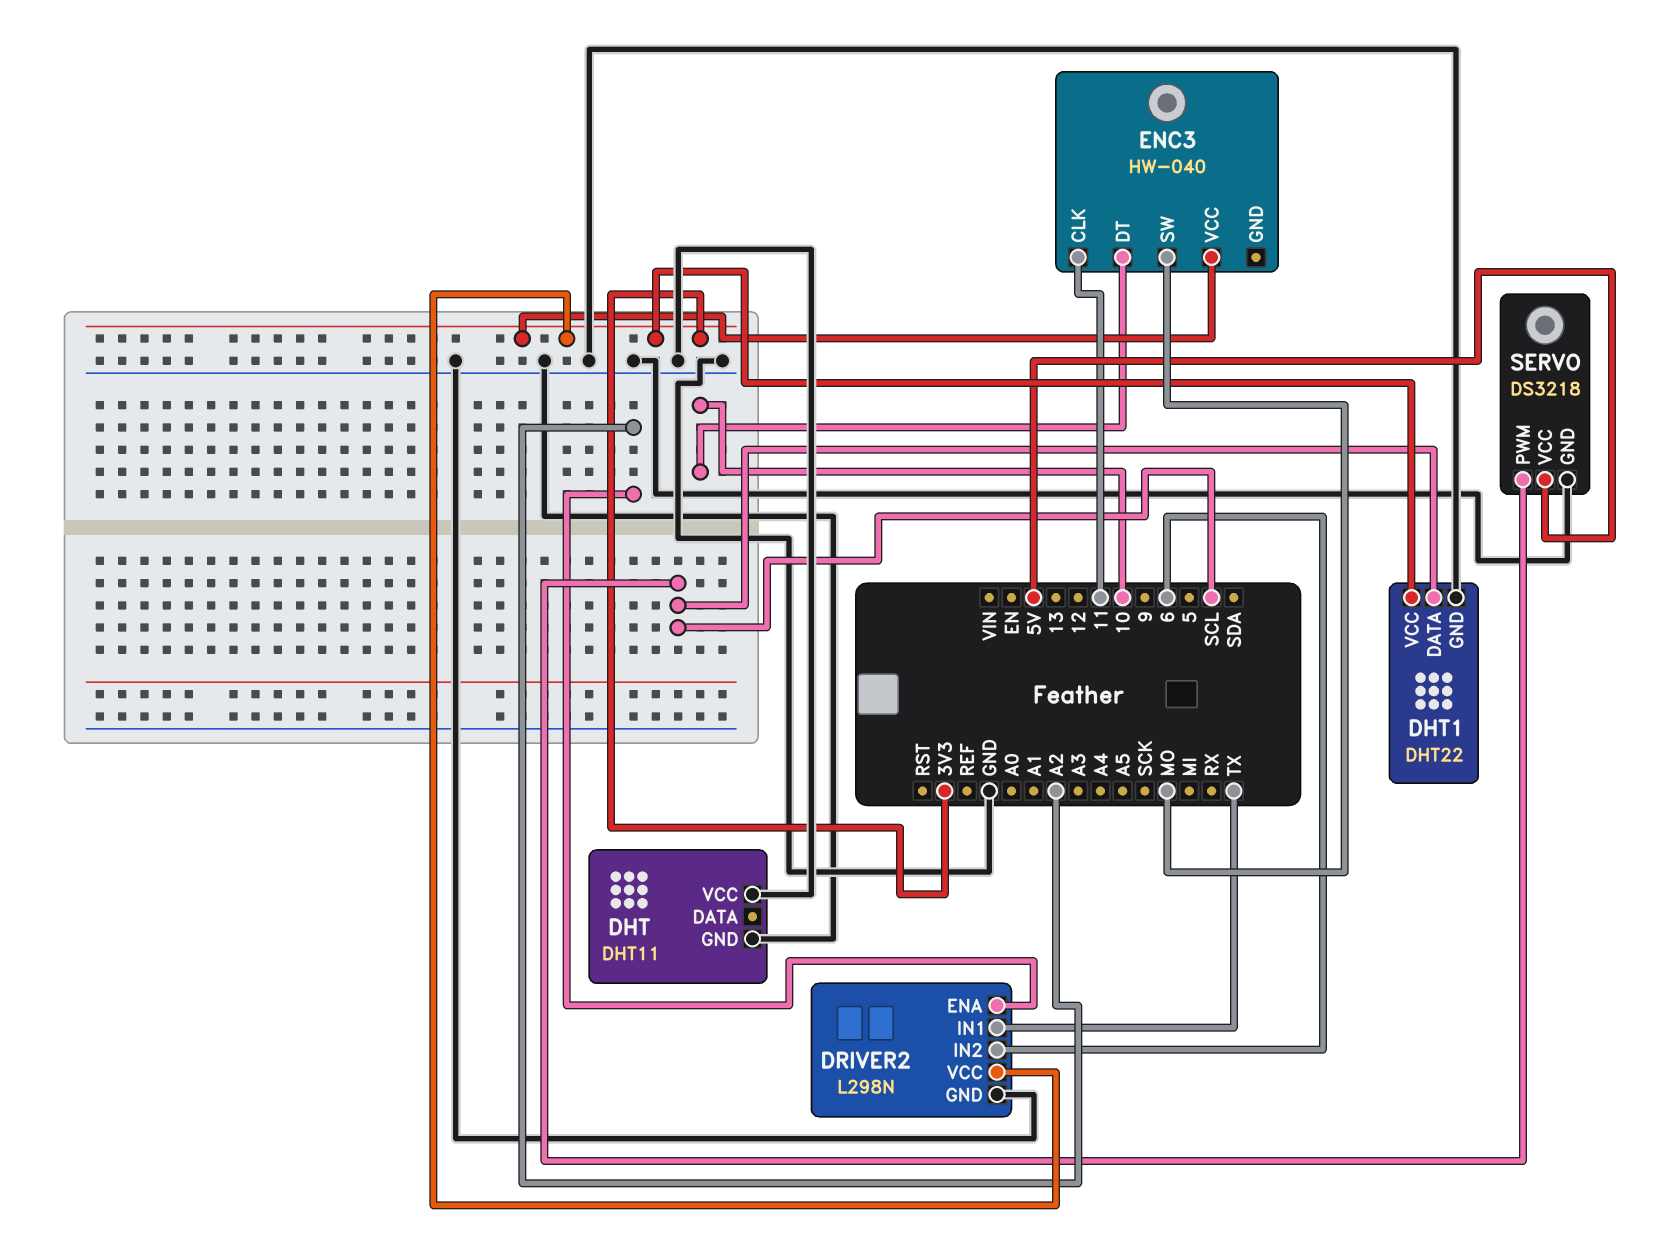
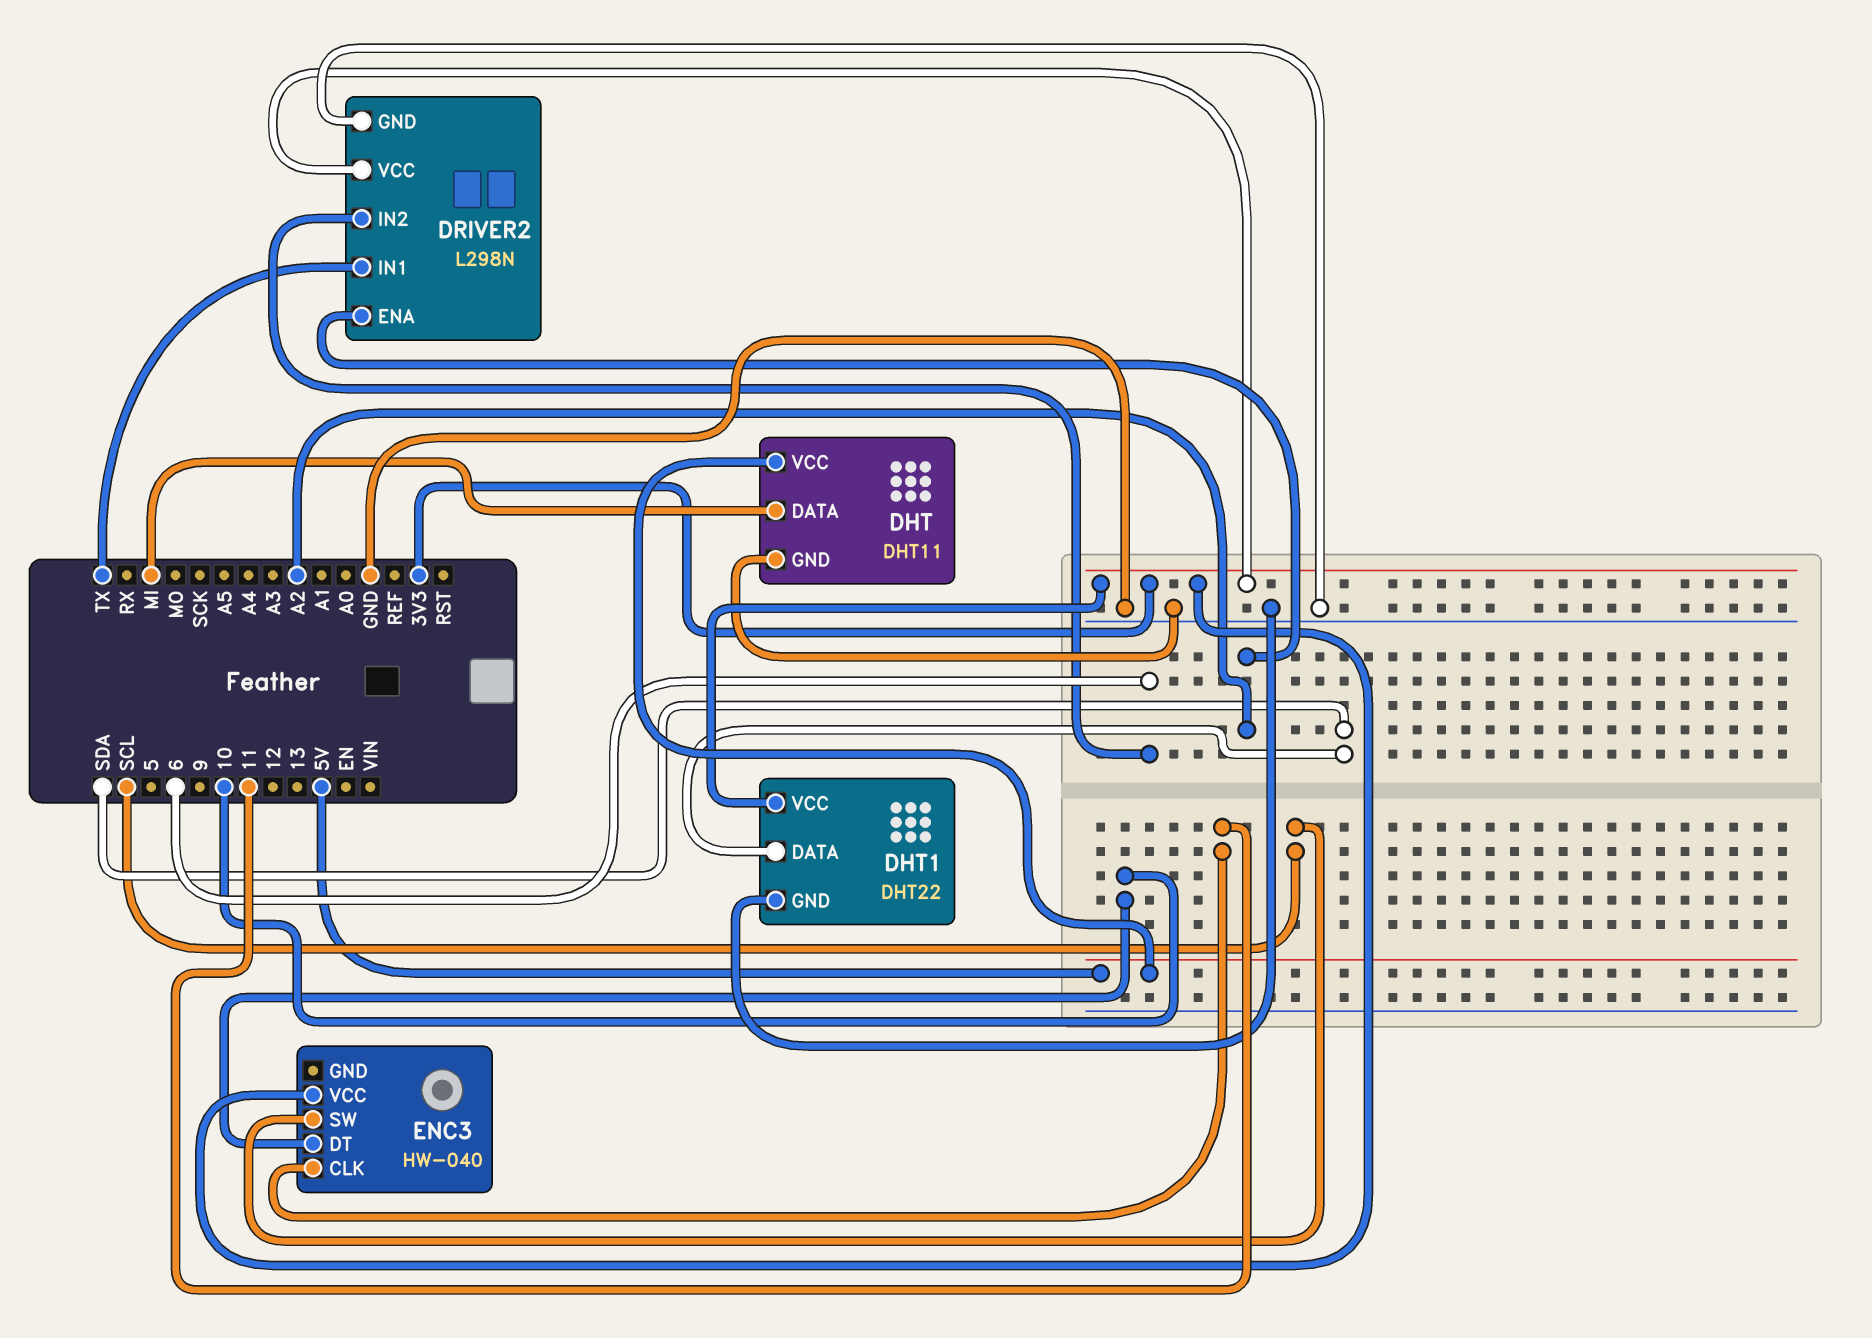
DHT pin DATA: none -> MI
DHT pin VCC: GND -> 5V
DHT1 pin DATA: SCL -> SDA
ENC3 pin SW: MO -> SCL
SERVO: DS3218 -> none
SERVO pin GND: GND -> none
SERVO pin PWM: SCL -> none
SERVO pin VCC: 5V -> none

